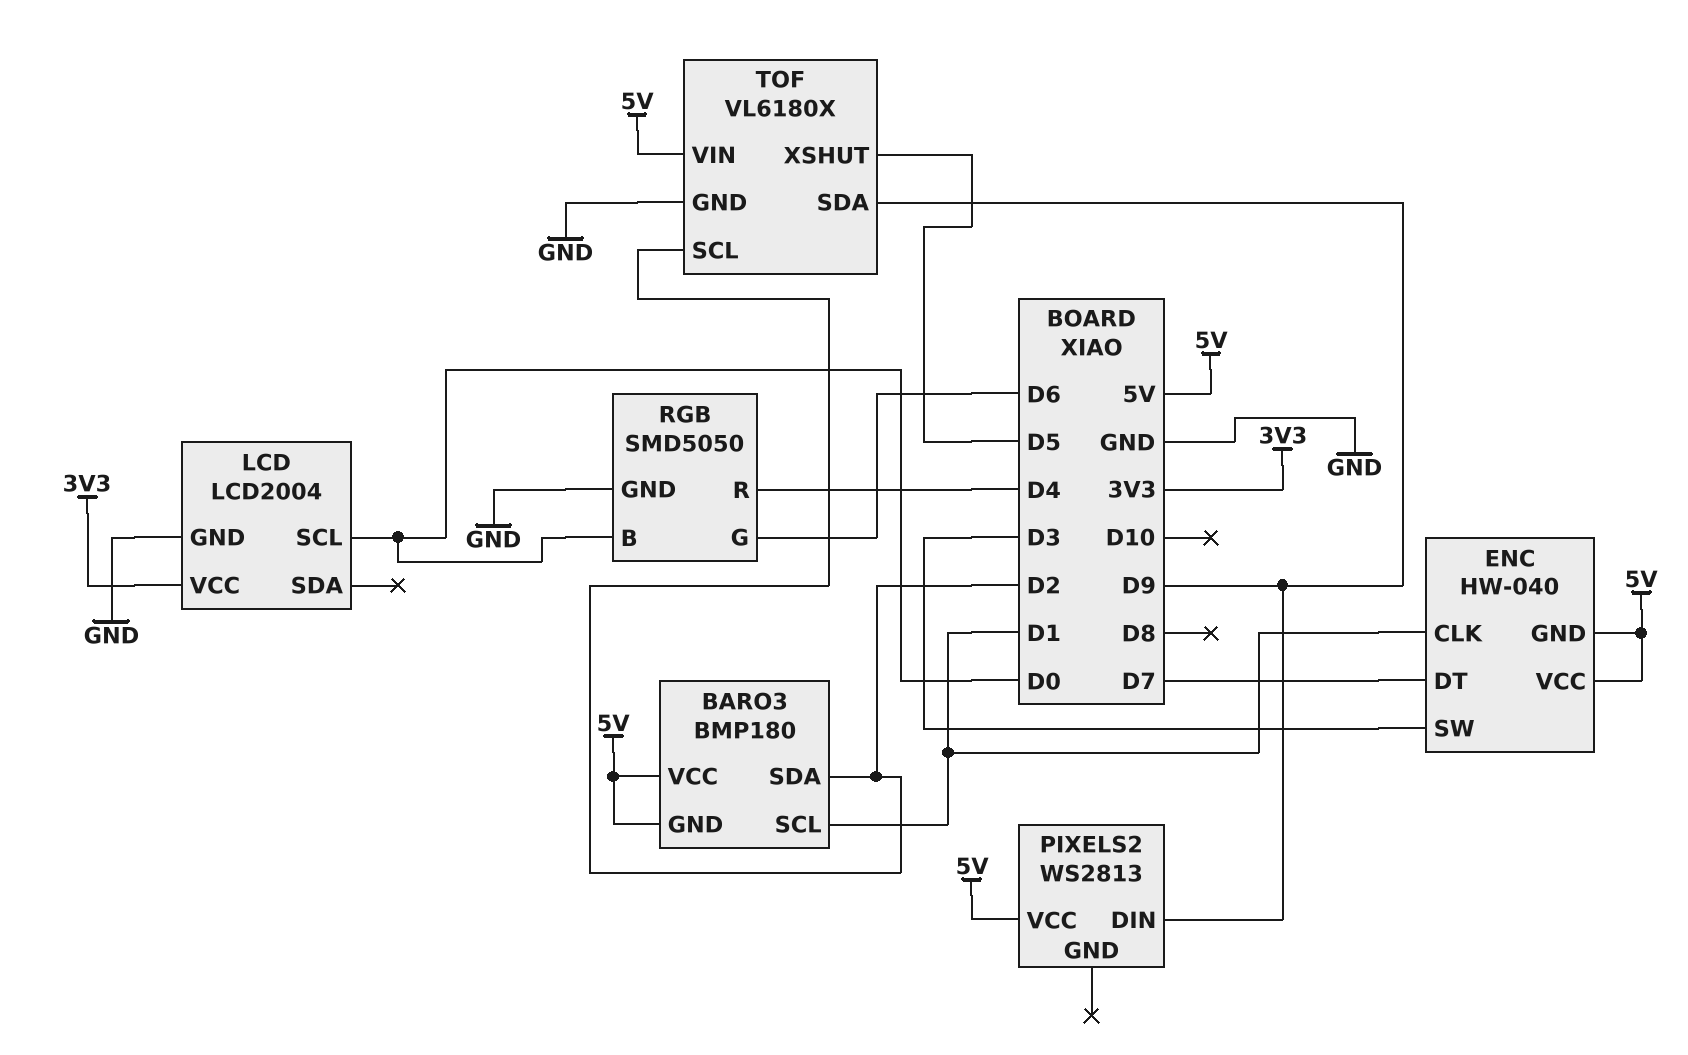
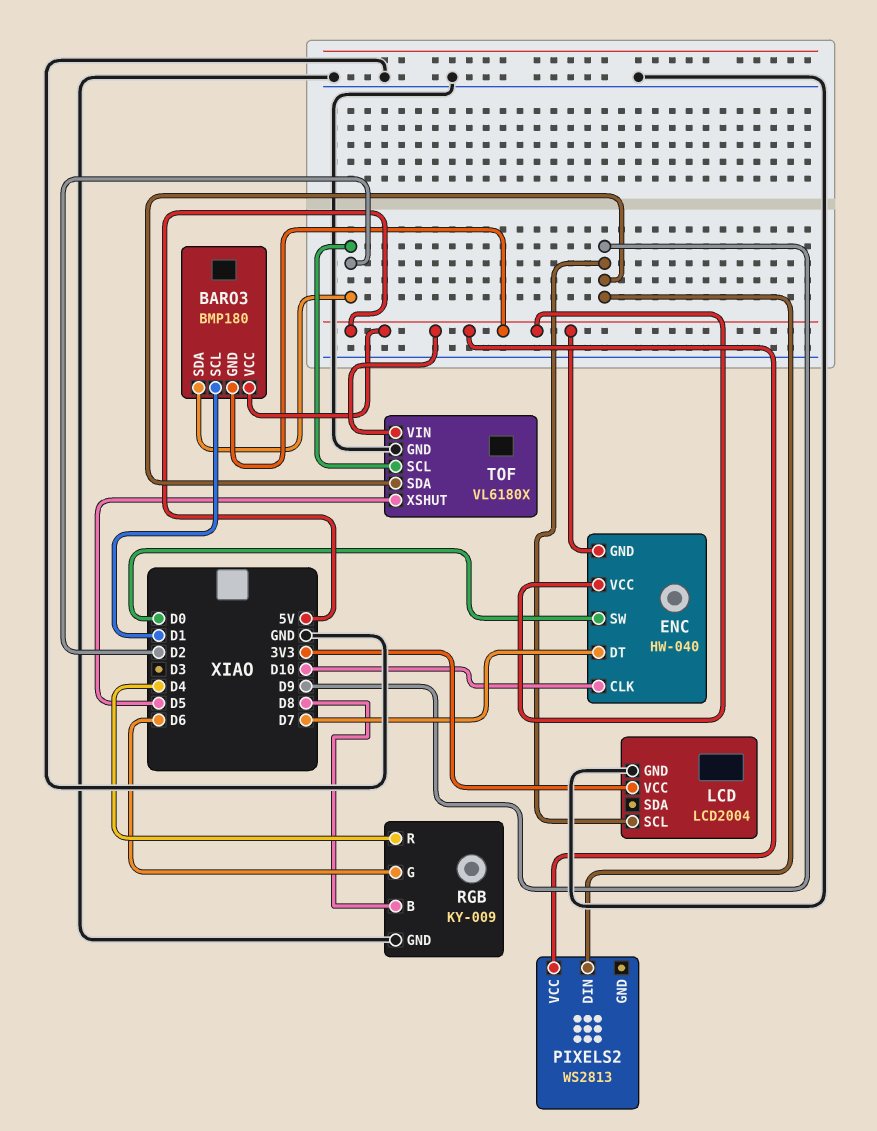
ENC pin CLK: D1 -> D10
ENC pin SW: D3 -> D0
LCD pin SCL: D0 -> D9
RGB: SMD5050 -> KY-009
RGB pin B: D0 -> D8

